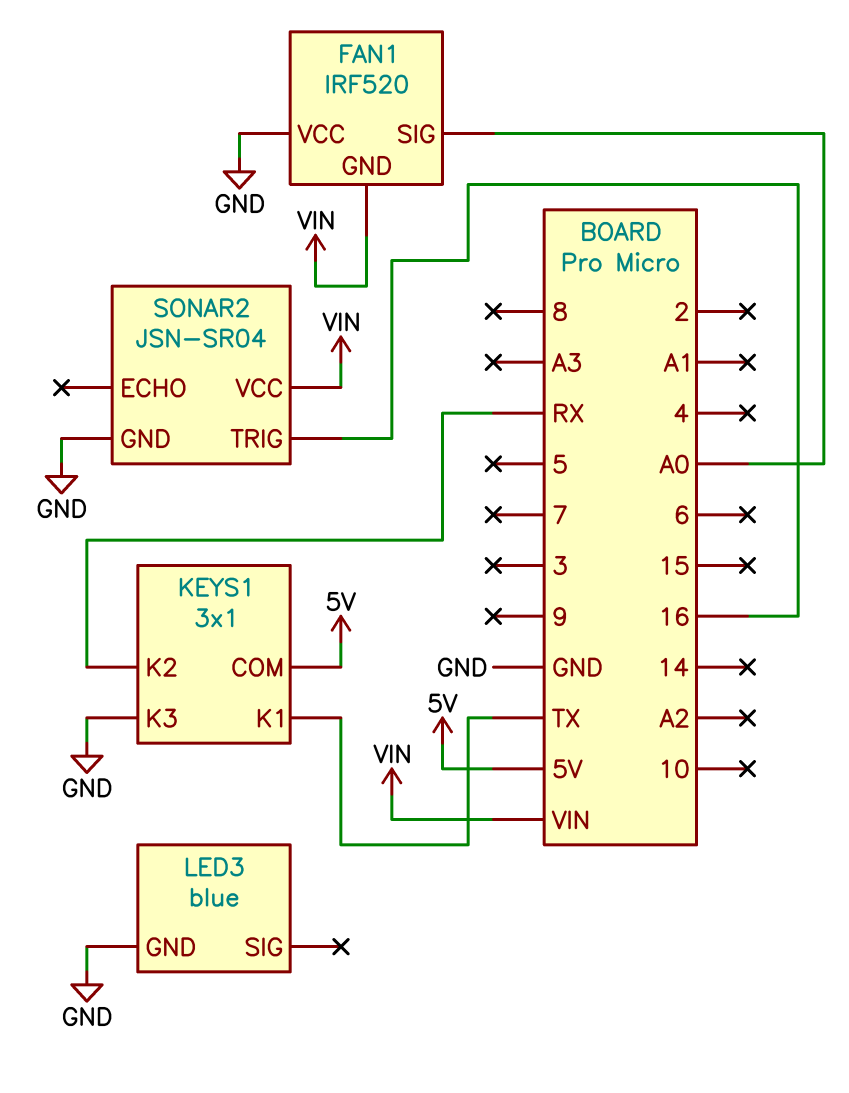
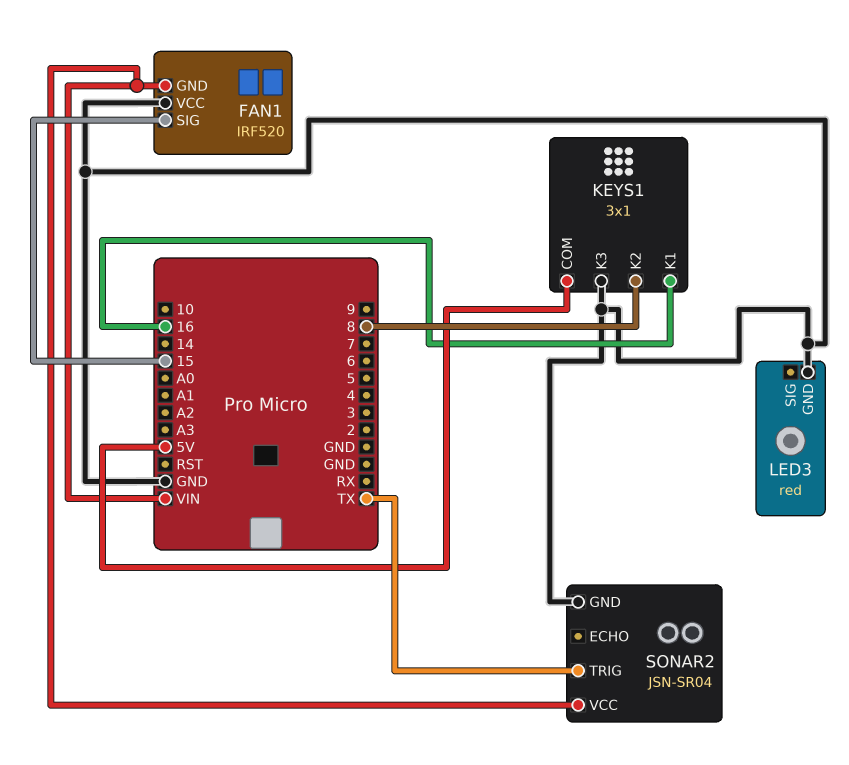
FAN1 pin SIG: A0 -> 15
KEYS1 pin K1: TX -> 16
KEYS1 pin K2: RX -> 8
LED3: blue -> red
SONAR2 pin TRIG: 16 -> TX

